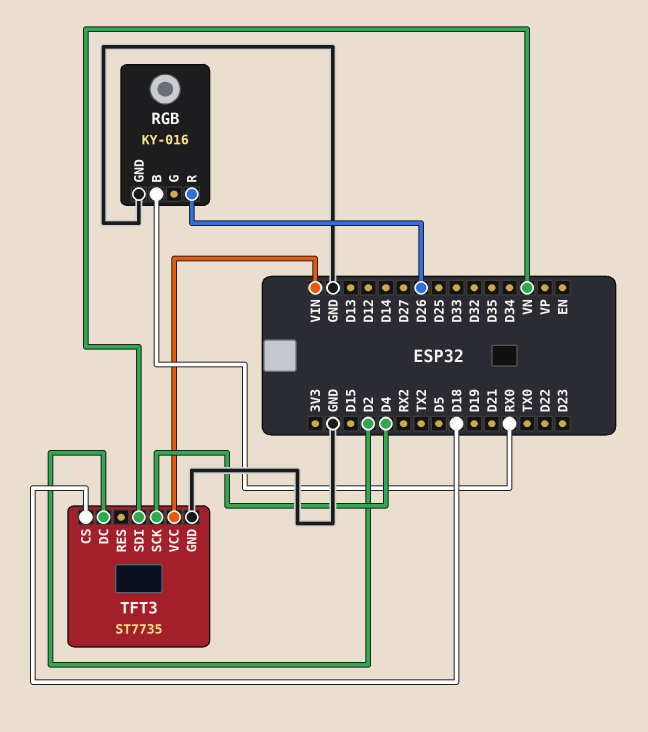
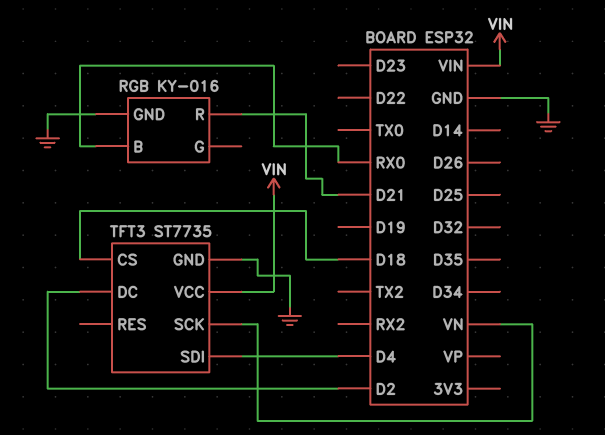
RGB pin R: D26 -> D21
TFT3 pin SCK: D4 -> VN
TFT3 pin SDI: VN -> D4

